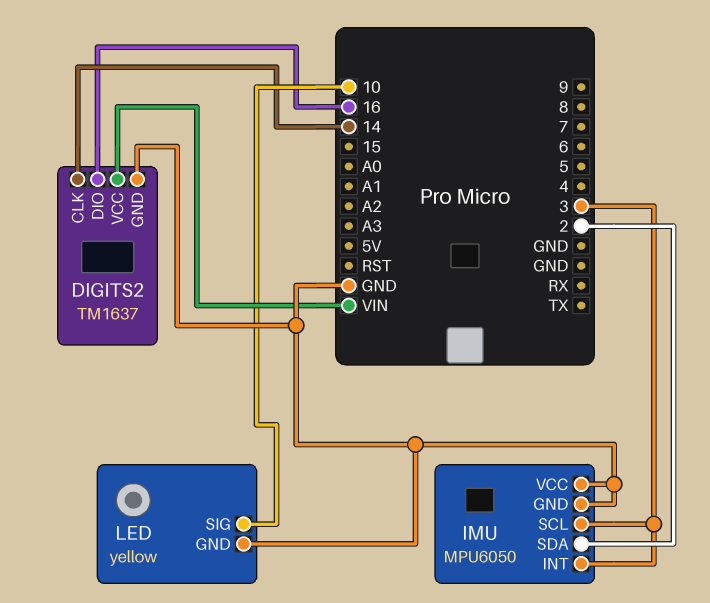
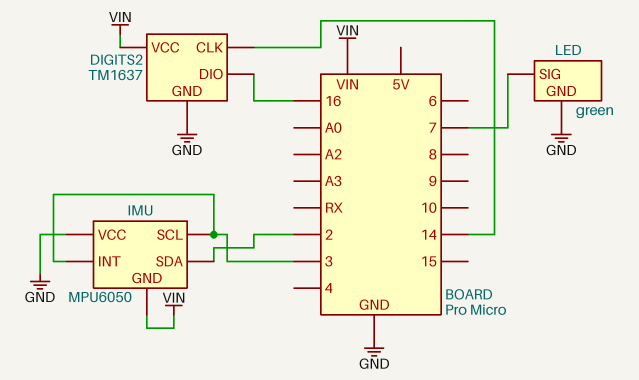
IMU pin GND: GND -> VIN
LED: yellow -> green
LED pin SIG: 10 -> 7

